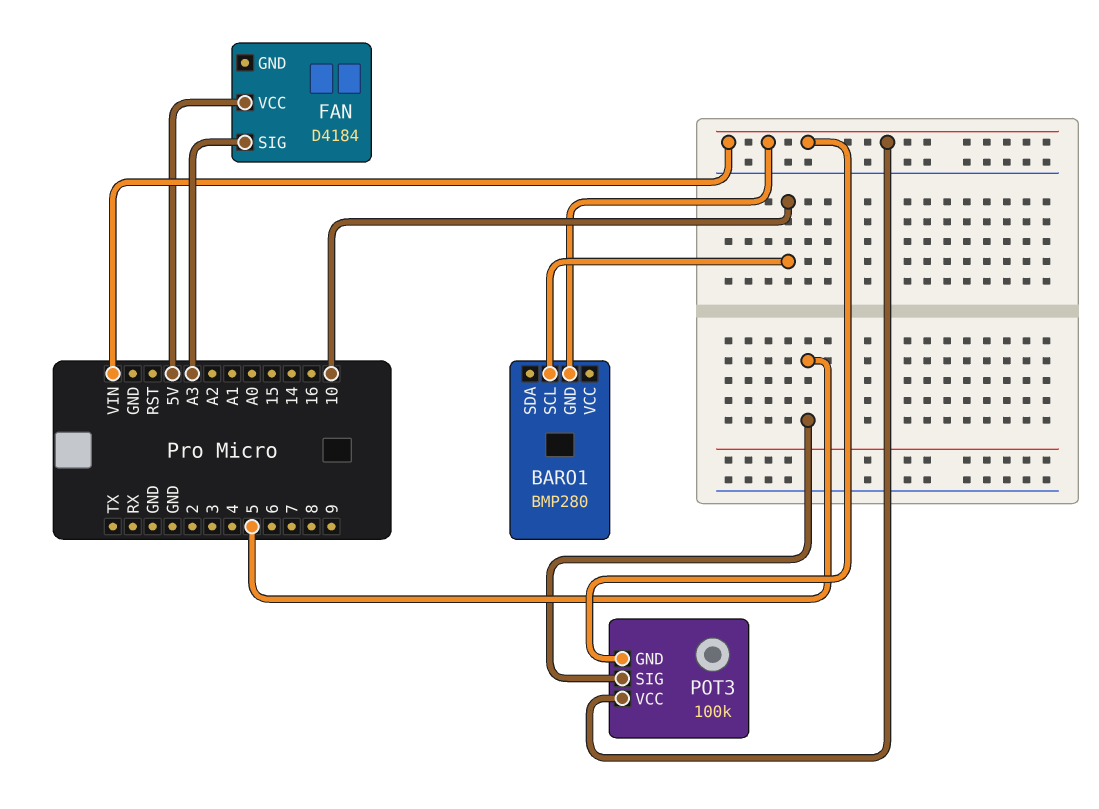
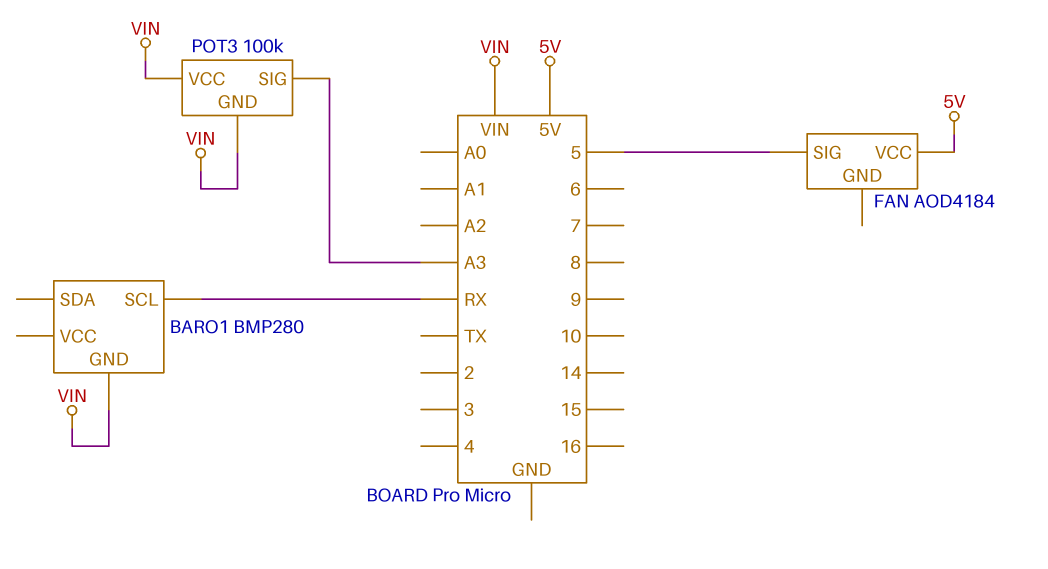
BARO1 pin SCL: 10 -> RX
FAN: D4184 -> AOD4184
FAN pin SIG: A3 -> 5
POT3 pin SIG: 5 -> A3

